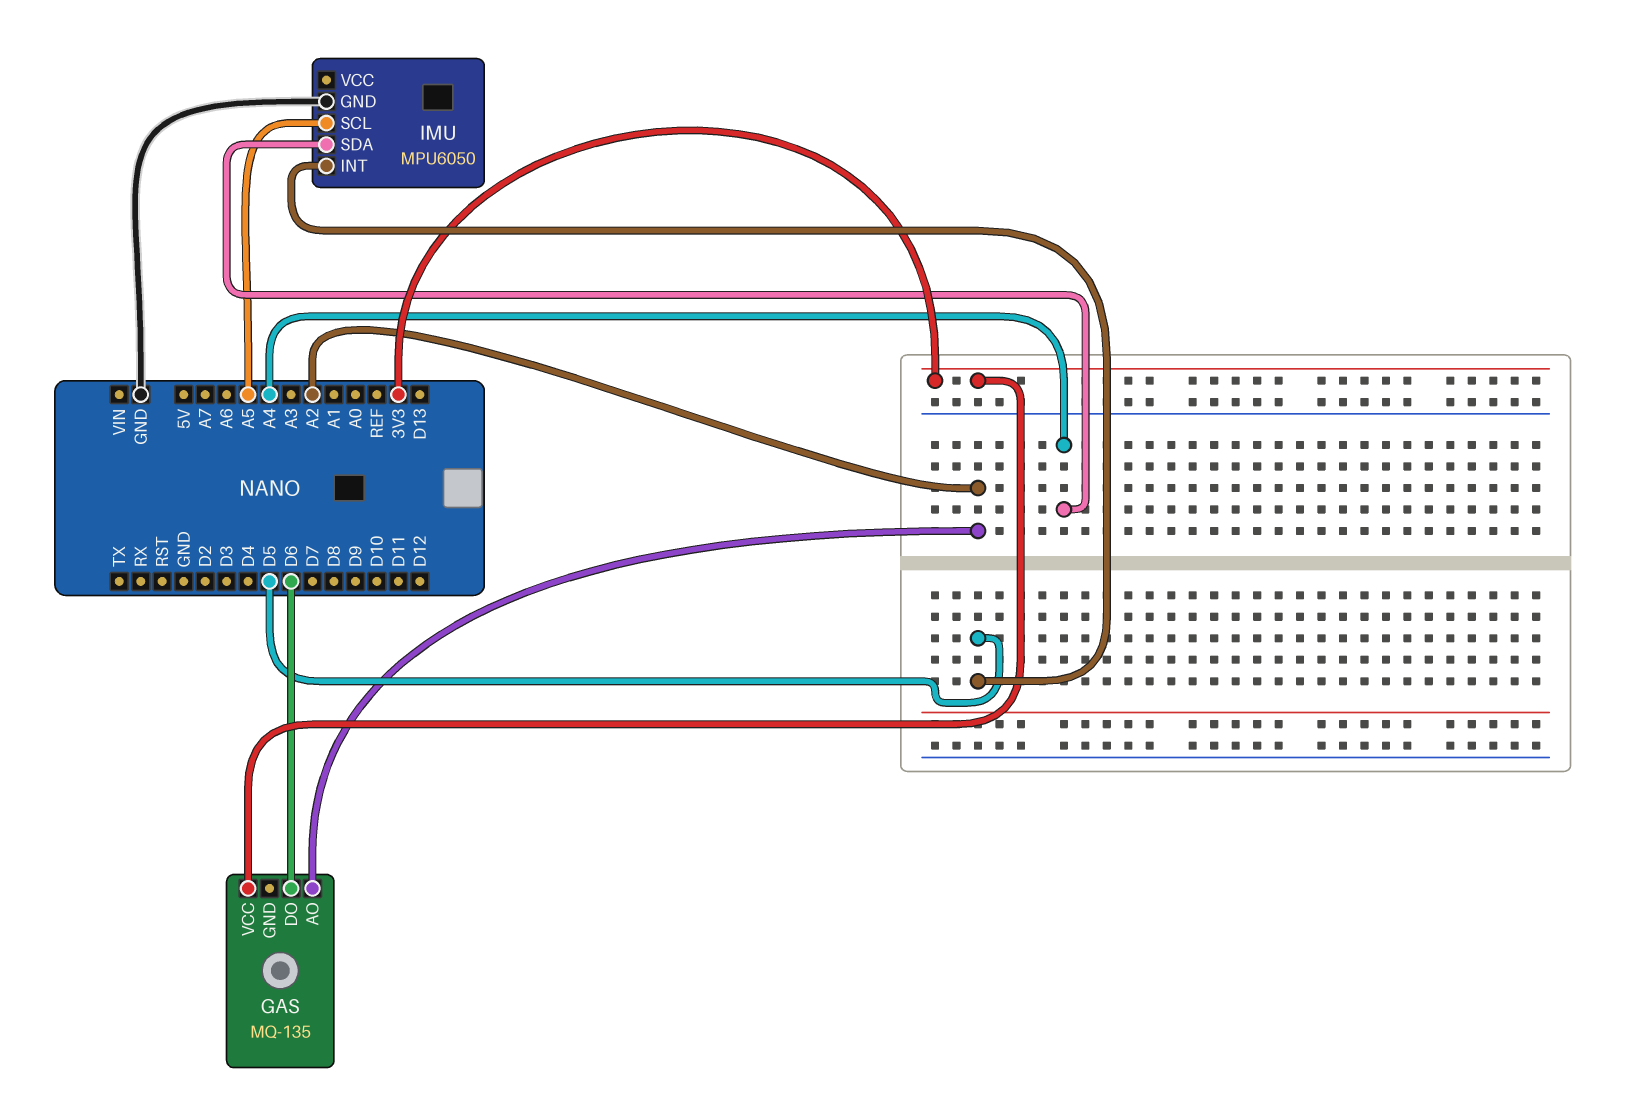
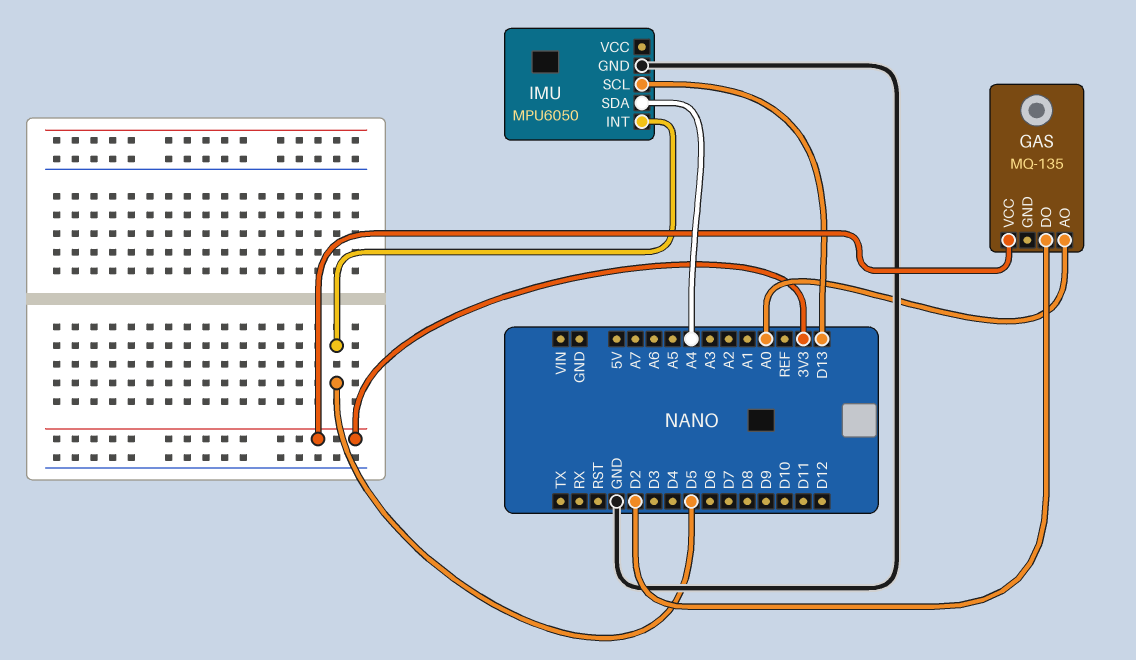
GAS pin AO: A2 -> A0
GAS pin DO: D6 -> D2
IMU pin SCL: A5 -> D13

